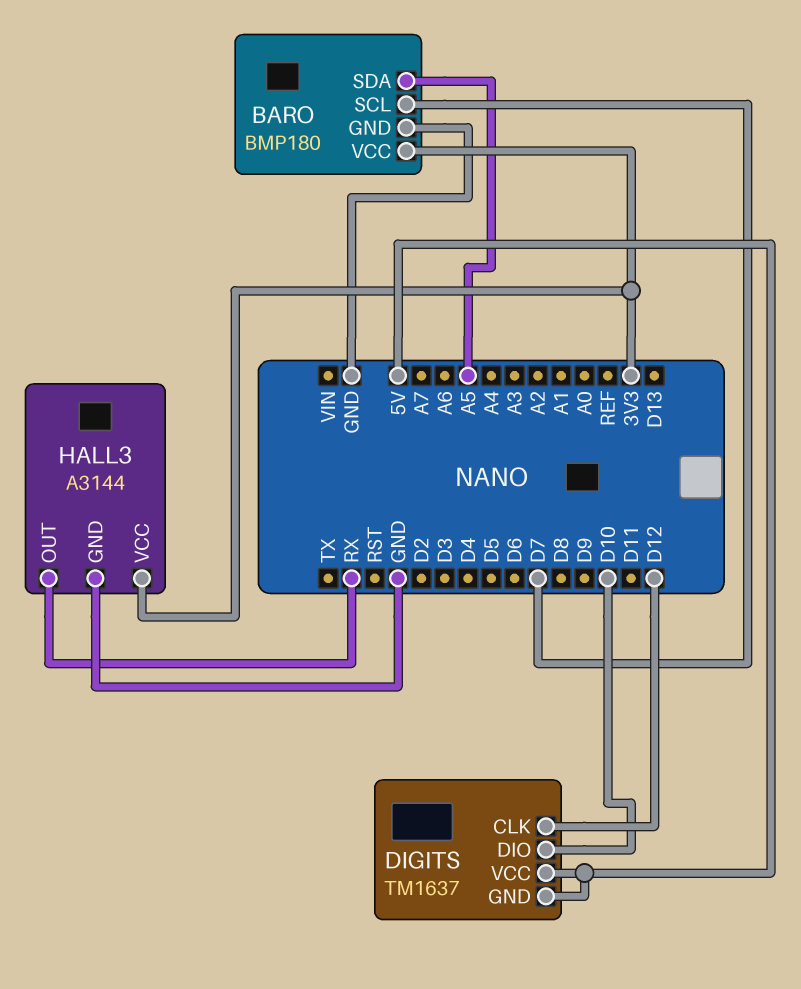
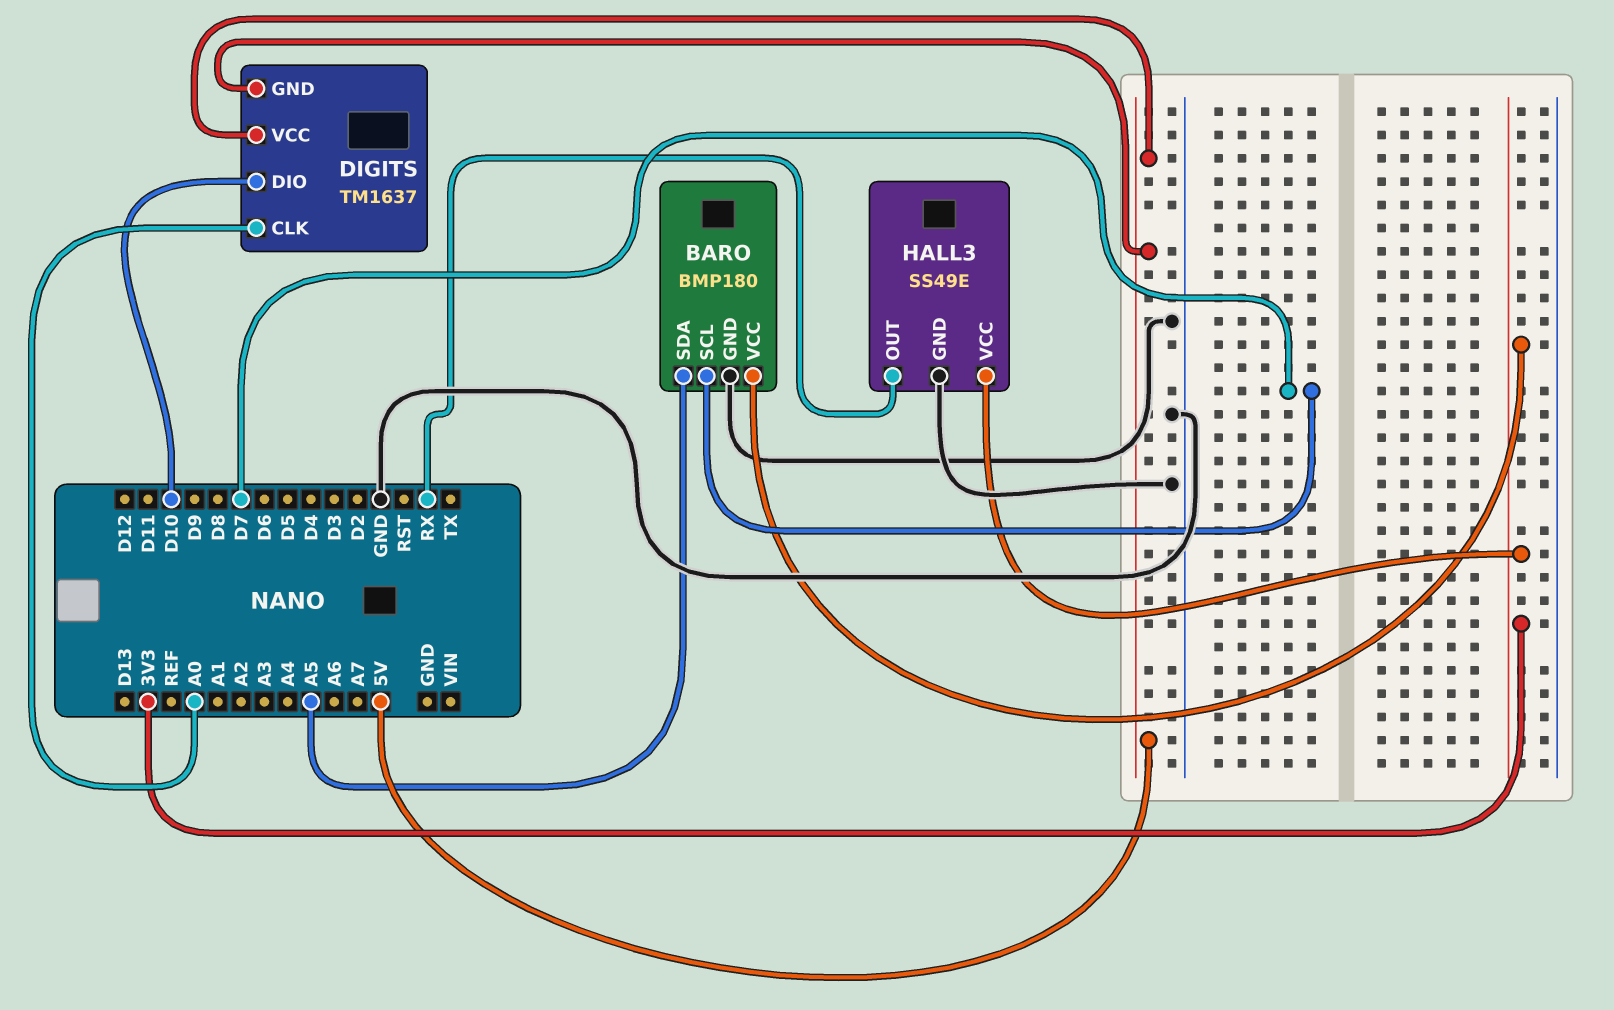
DIGITS pin CLK: D12 -> A0
HALL3: A3144 -> SS49E

